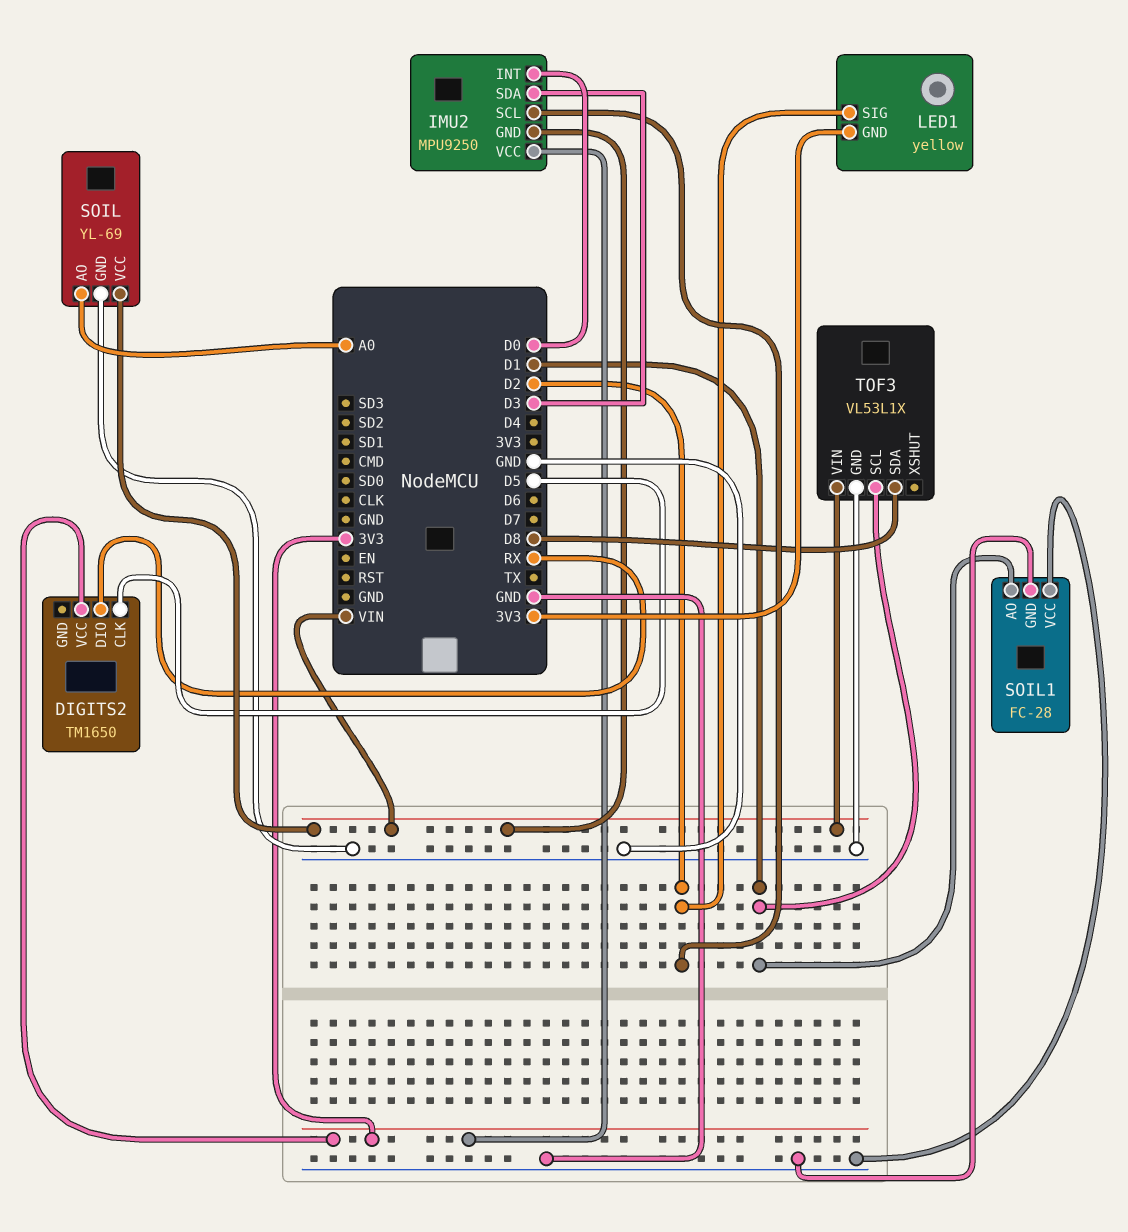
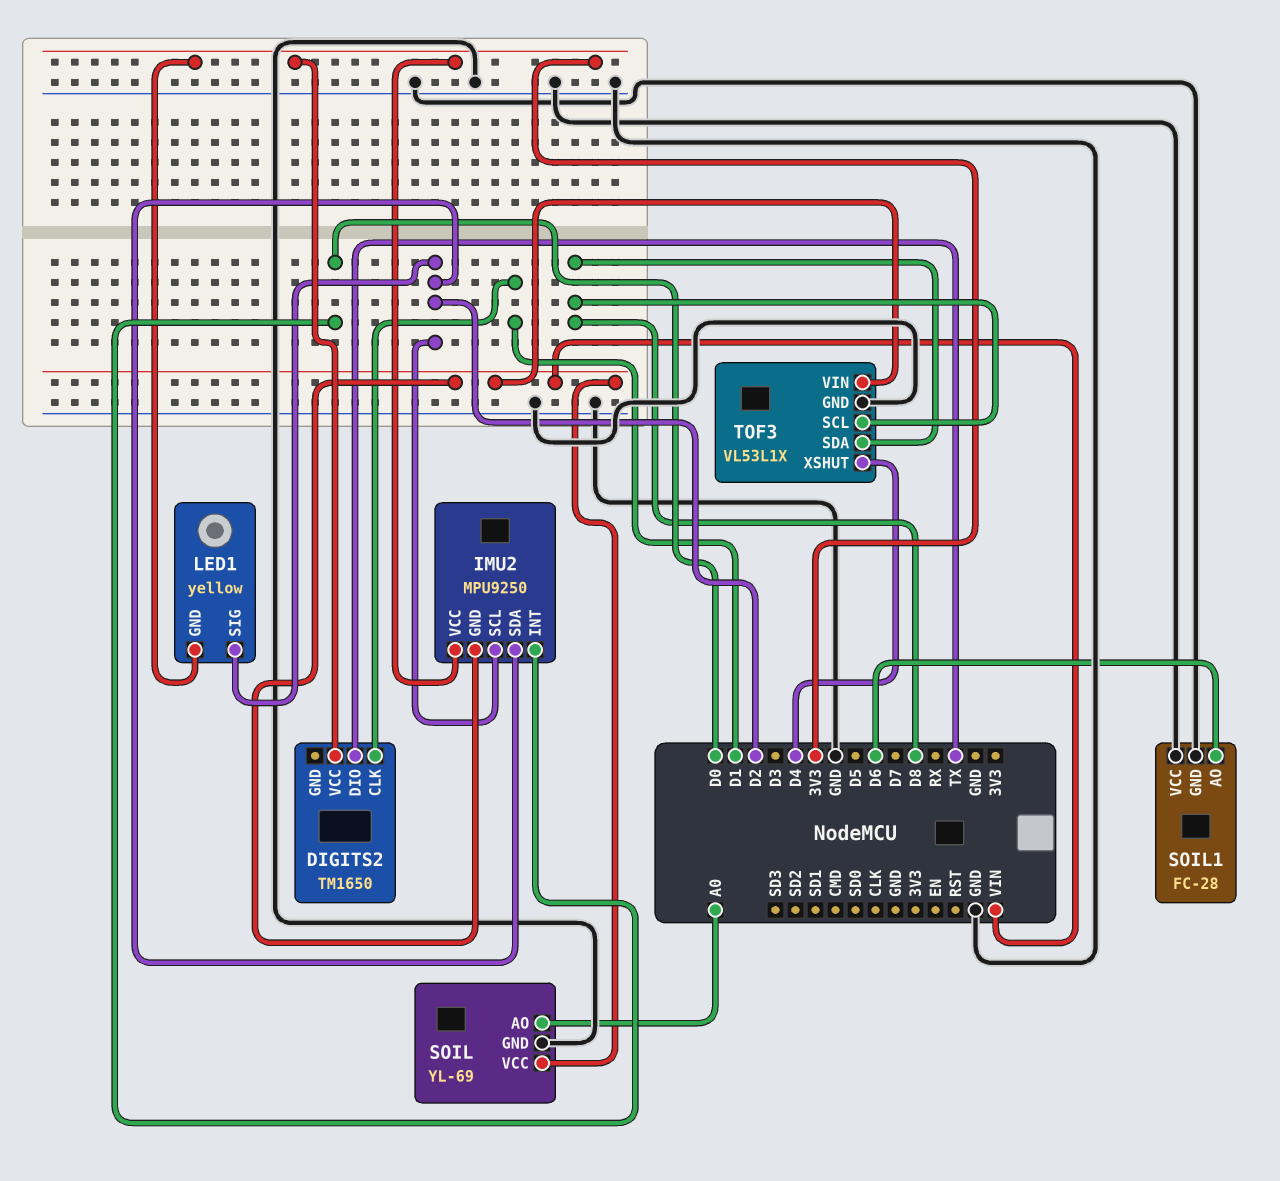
DIGITS2 pin CLK: D5 -> D1
DIGITS2 pin DIO: RX -> TX
IMU2 pin SDA: D3 -> D2
SOIL1 pin AO: D1 -> D6
TOF3 pin SCL: D1 -> D8
TOF3 pin XSHUT: none -> D4

